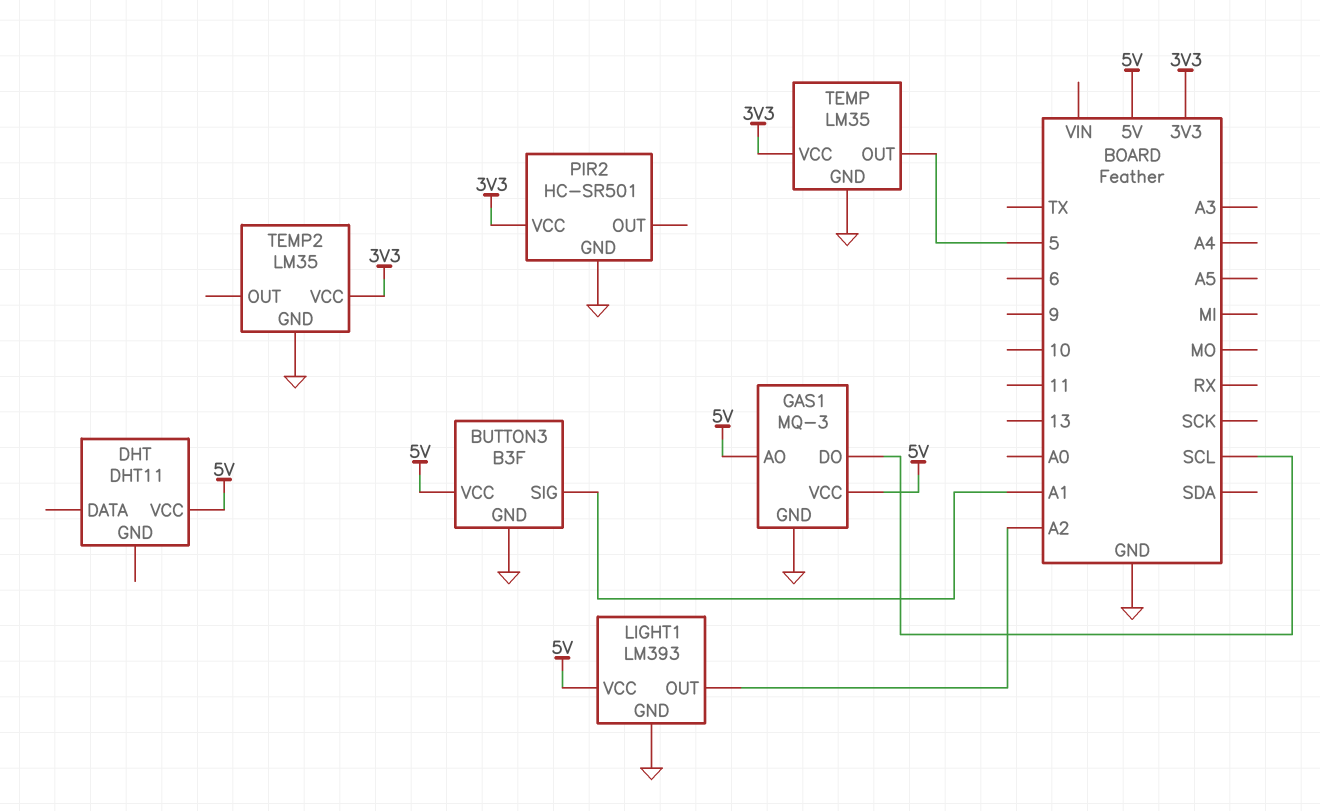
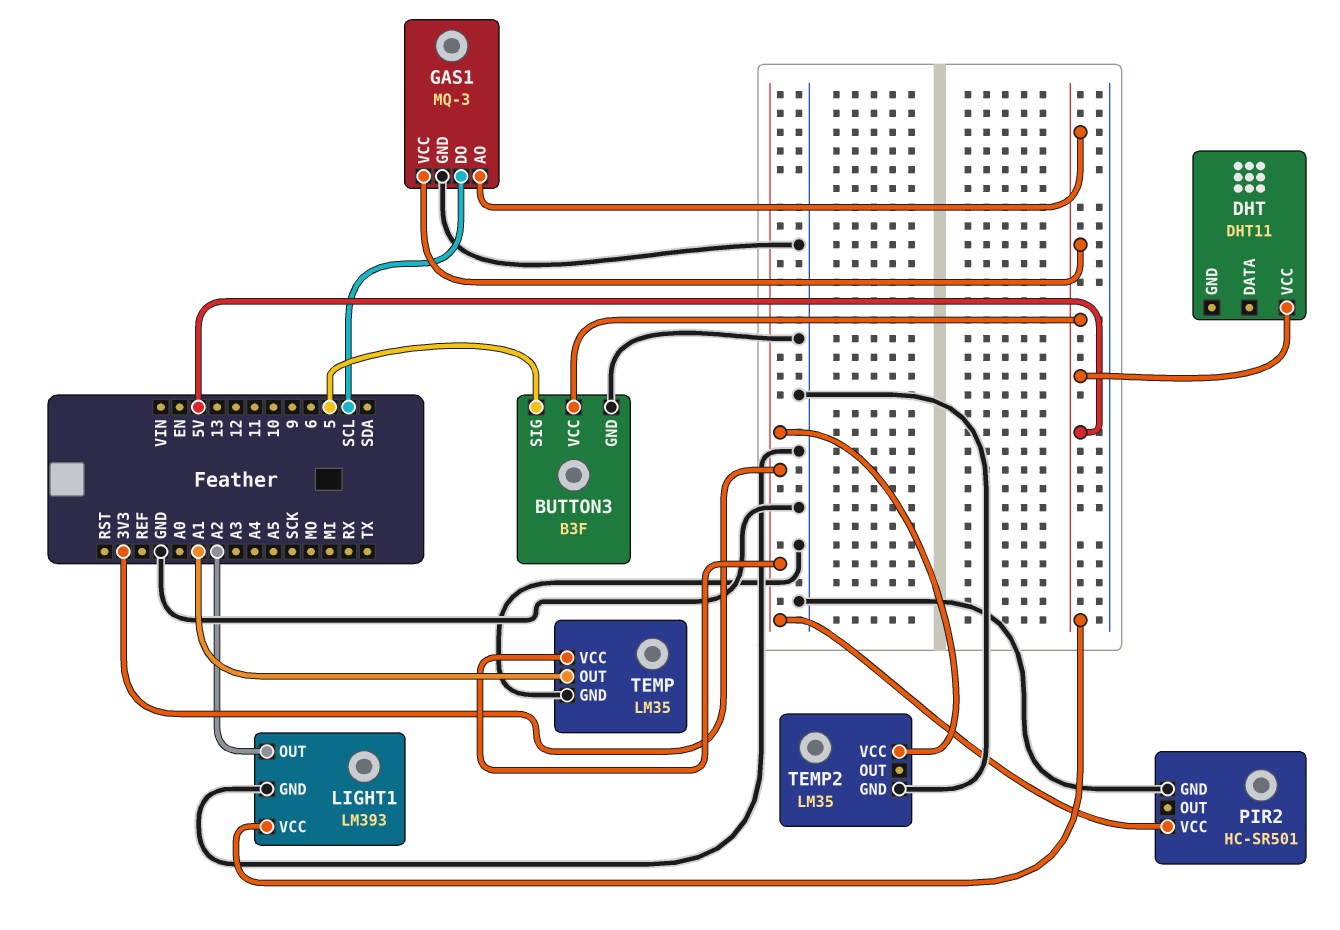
BUTTON3 pin SIG: A1 -> 5
TEMP pin OUT: 5 -> A1

